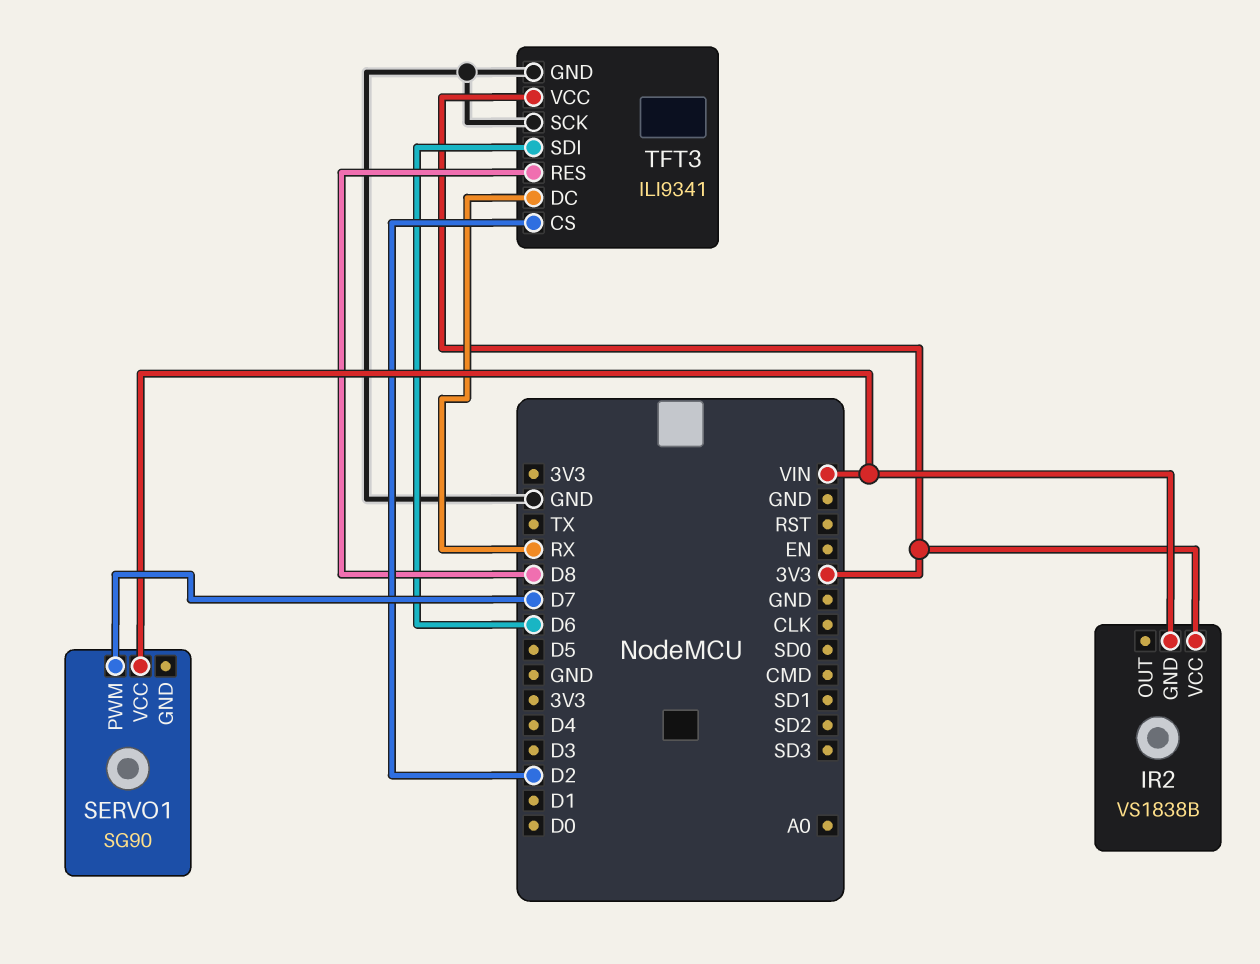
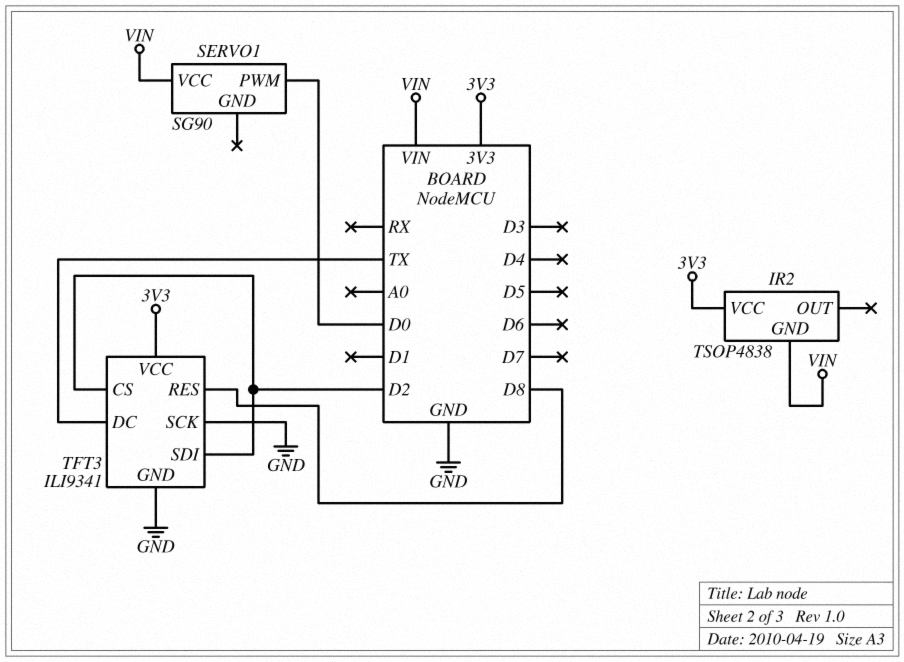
IR2: VS1838B -> TSOP4838
SERVO1 pin PWM: D7 -> D0
TFT3 pin DC: RX -> TX
TFT3 pin SDI: D6 -> D2

